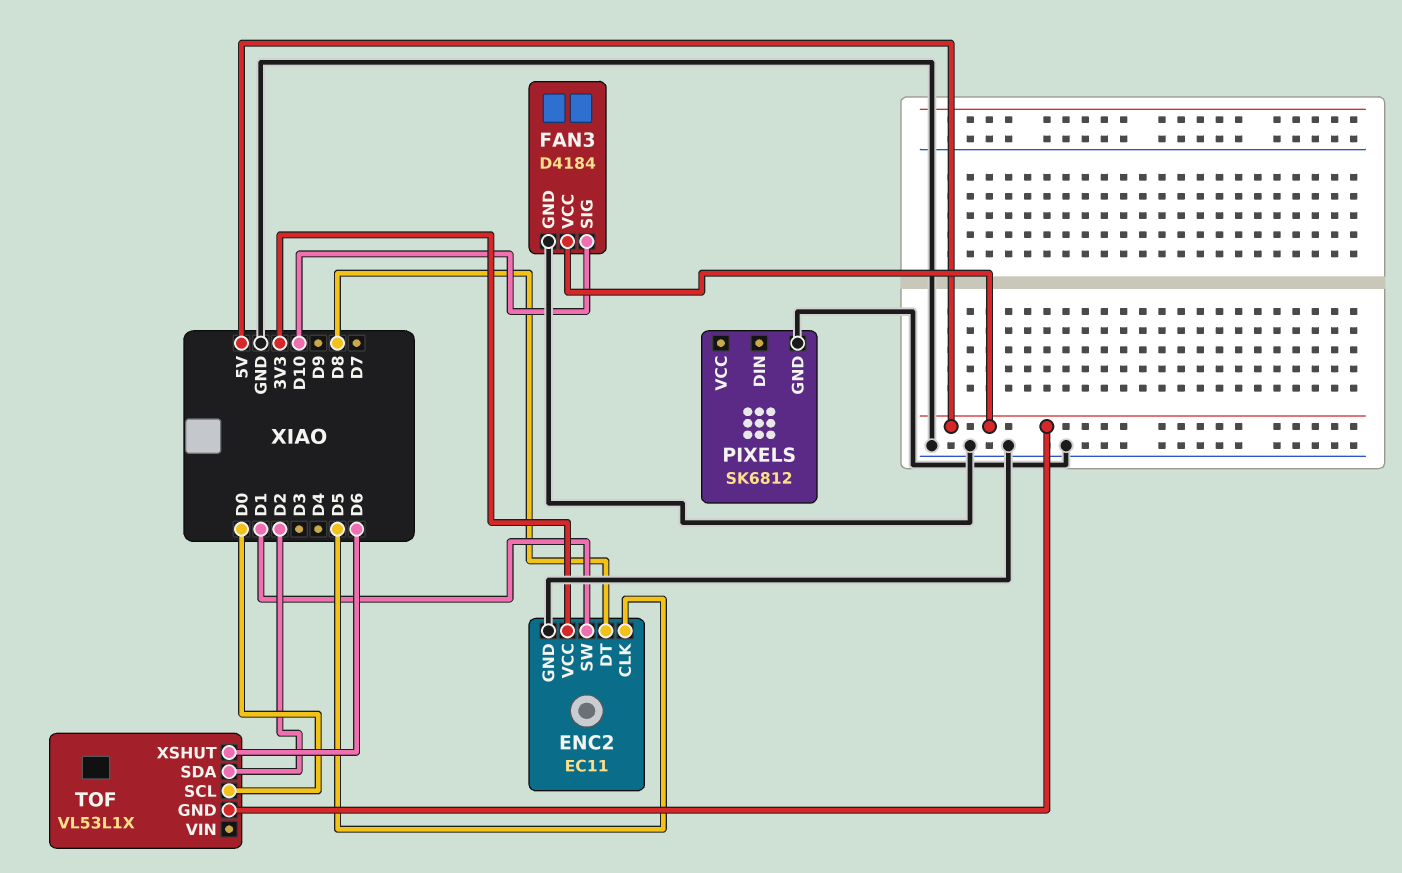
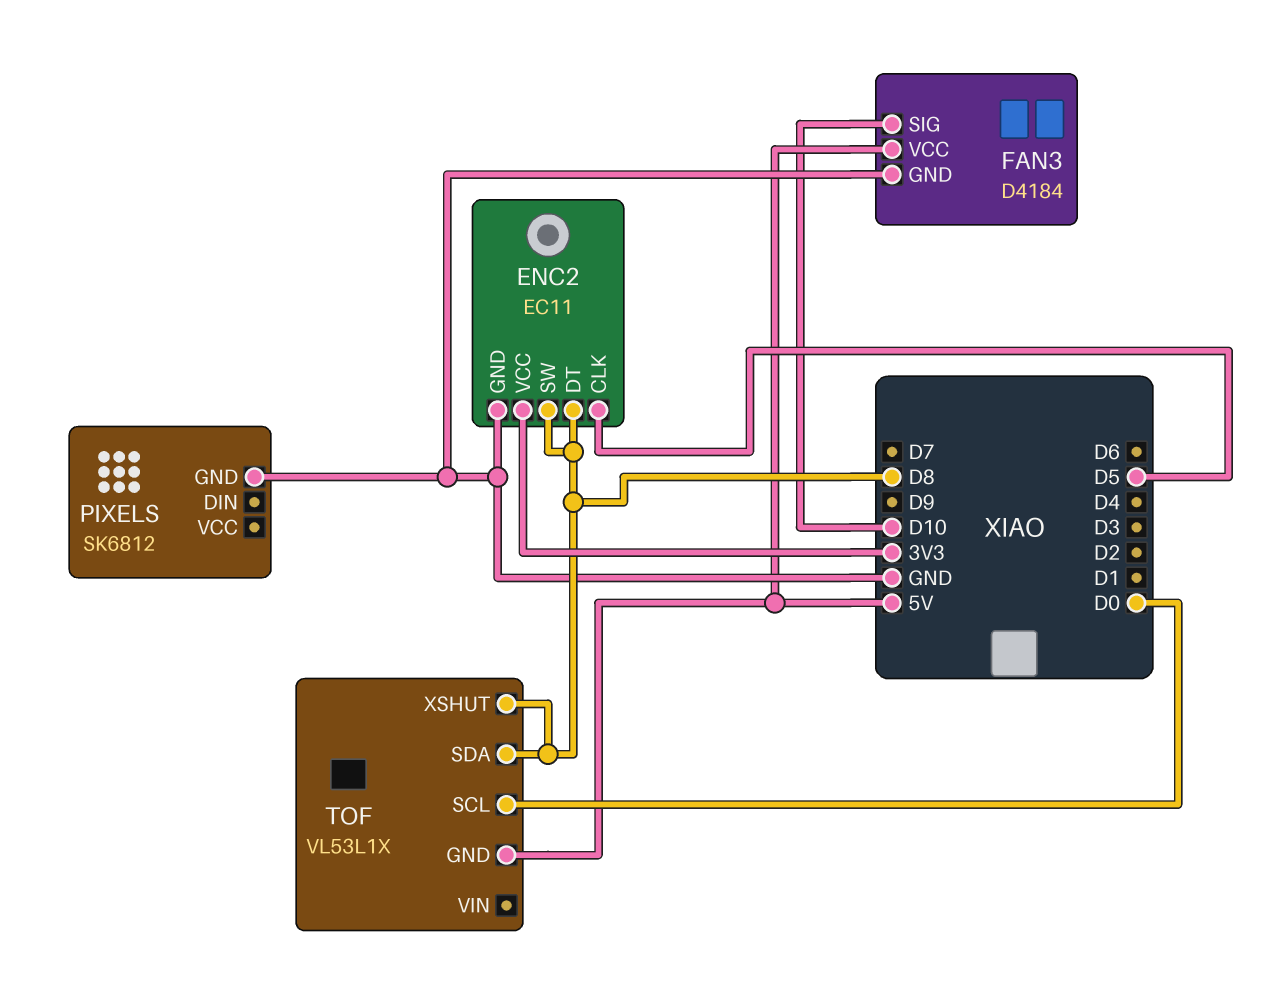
ENC2 pin SW: D1 -> D8
TOF pin SDA: D2 -> D8
TOF pin XSHUT: D6 -> D8

